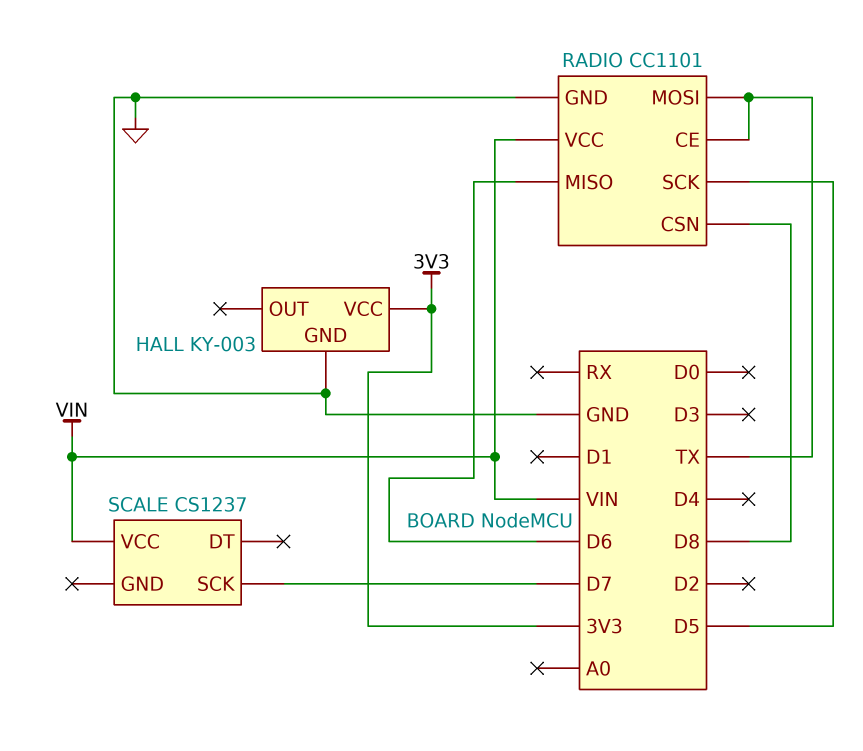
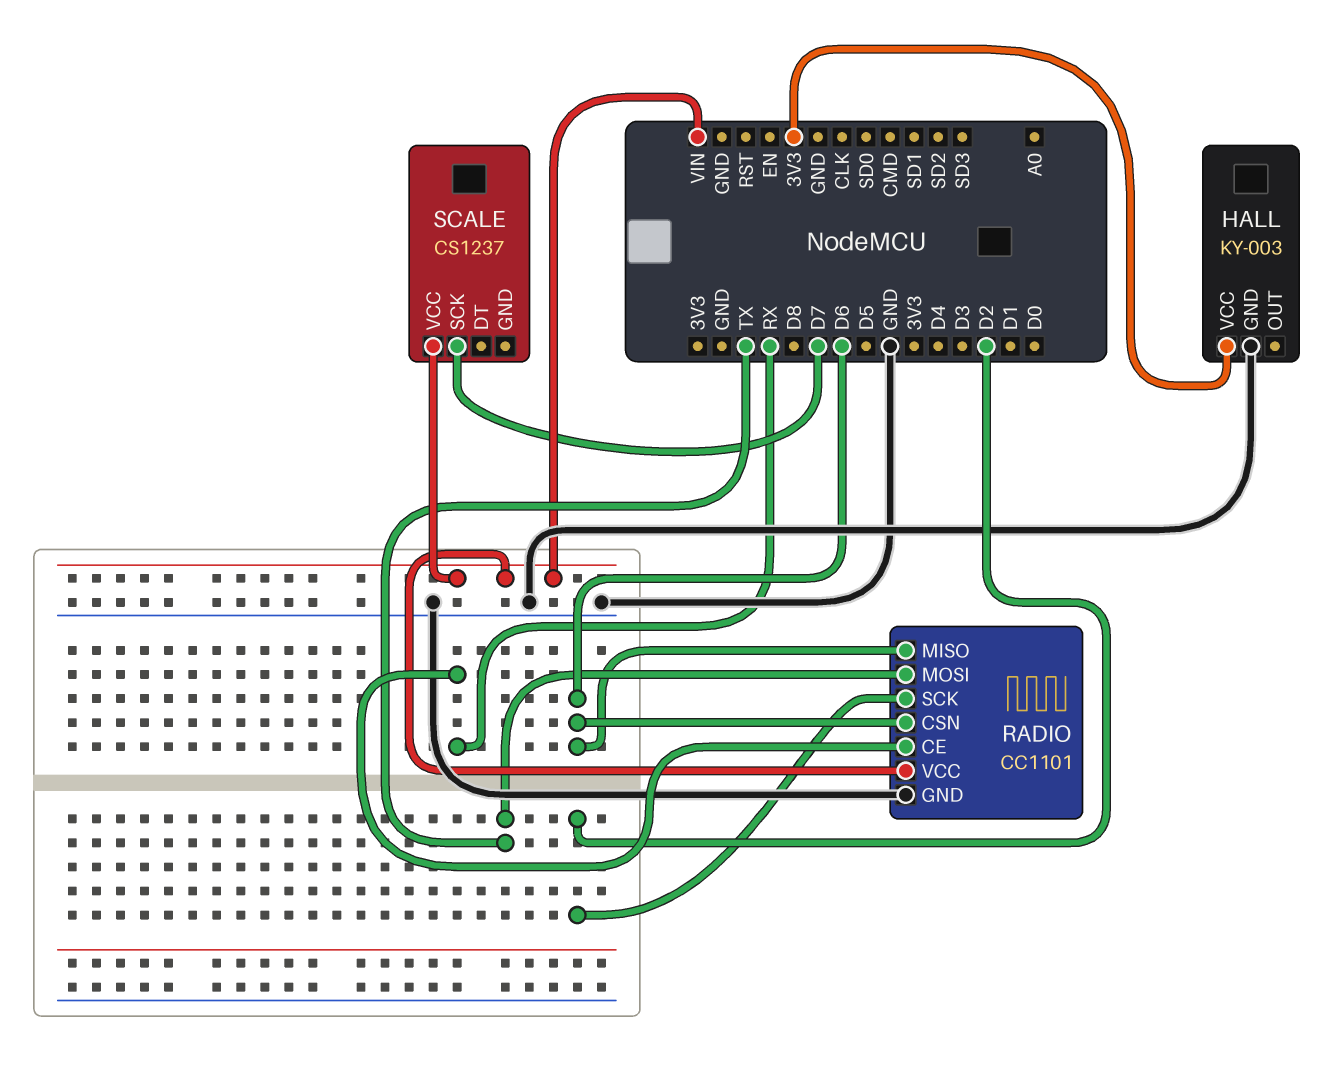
RADIO pin CE: TX -> RX
RADIO pin CSN: D8 -> D6
RADIO pin SCK: D5 -> D2

